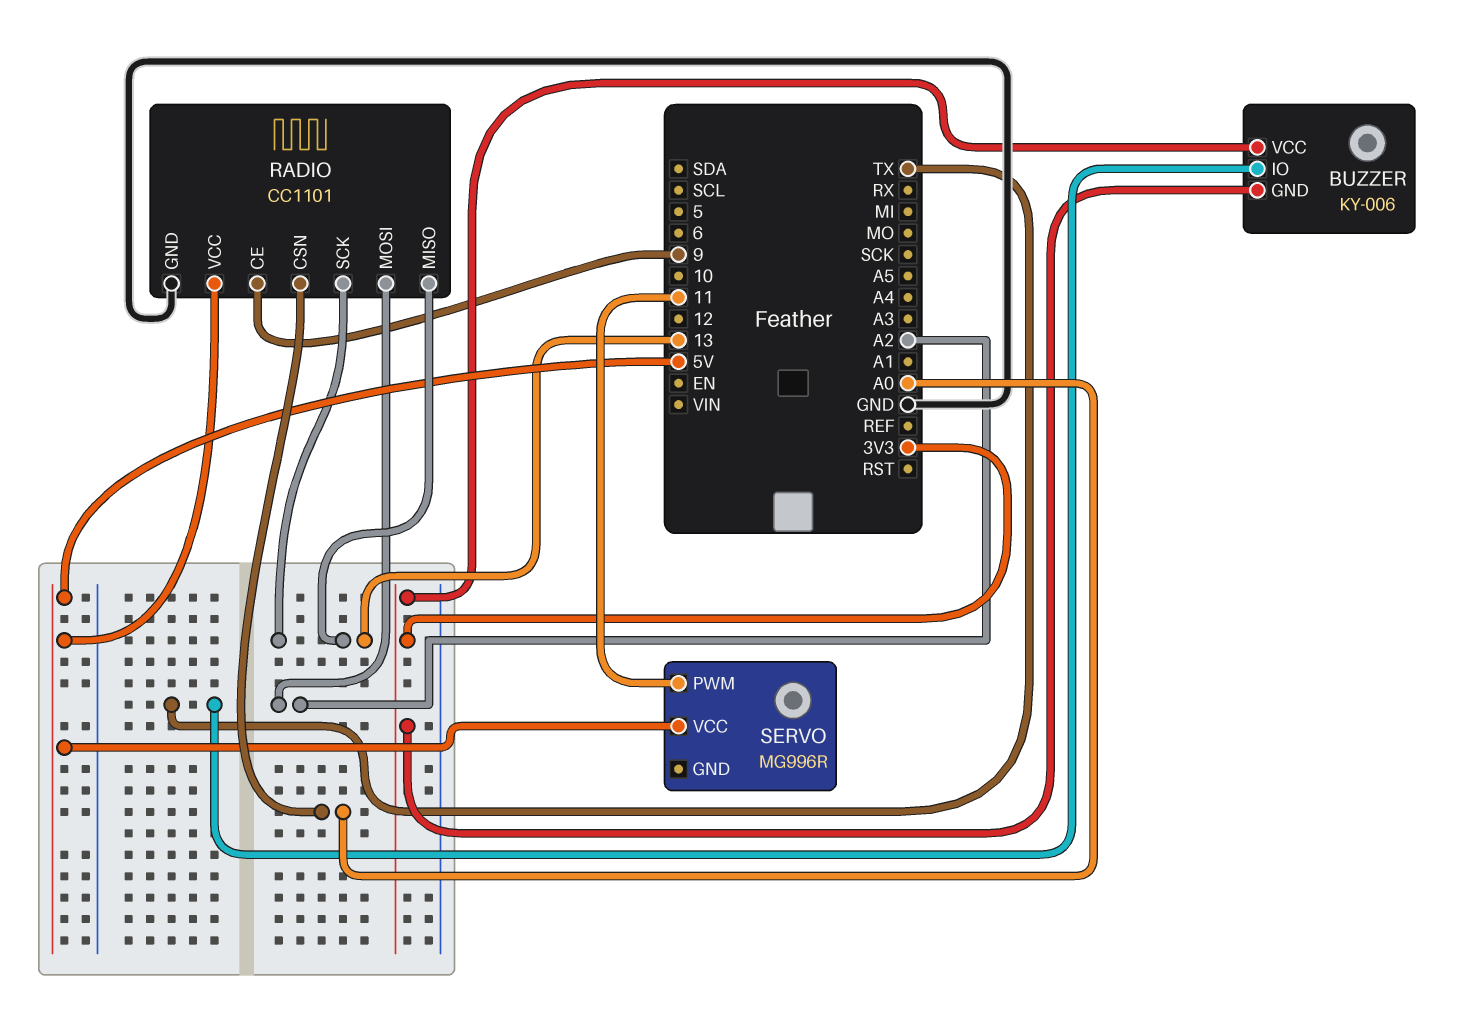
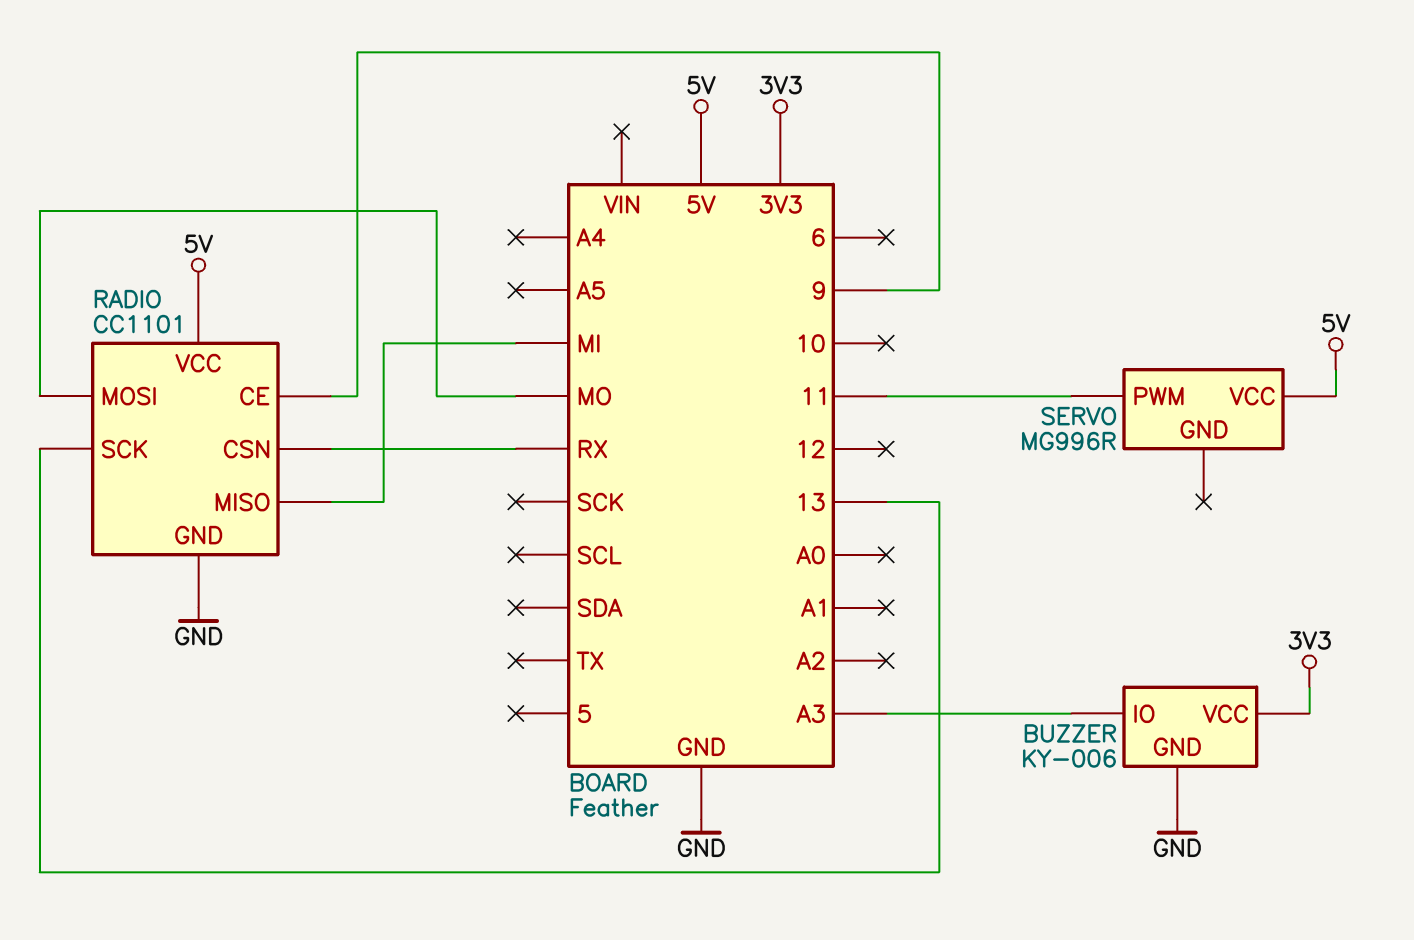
BUZZER pin GND: 3V3 -> GND
BUZZER pin IO: TX -> A3
RADIO pin CSN: A0 -> RX
RADIO pin MISO: 13 -> MI
RADIO pin MOSI: A2 -> MO

